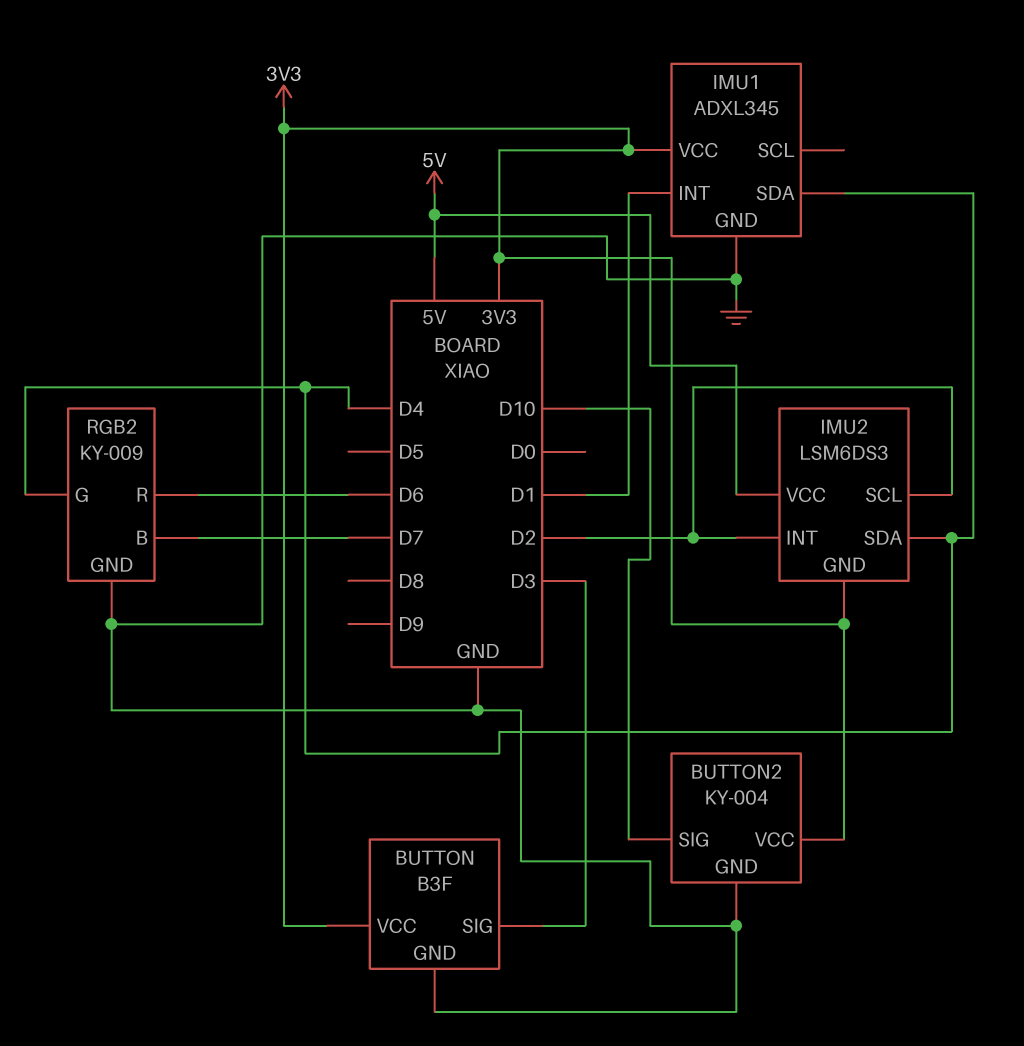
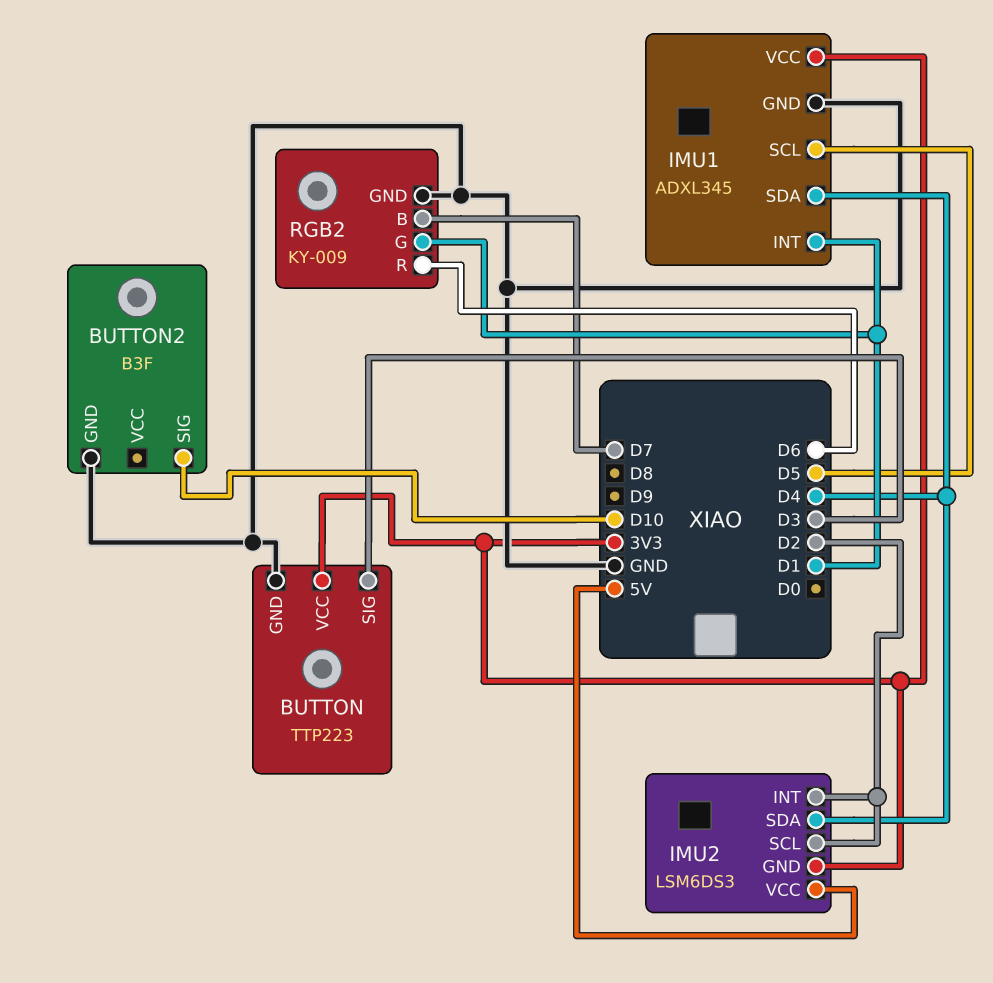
BUTTON: B3F -> TTP223
BUTTON2: KY-004 -> B3F
BUTTON2 pin VCC: 3V3 -> none
IMU1 pin SCL: none -> D5
RGB2 pin G: D4 -> D1

